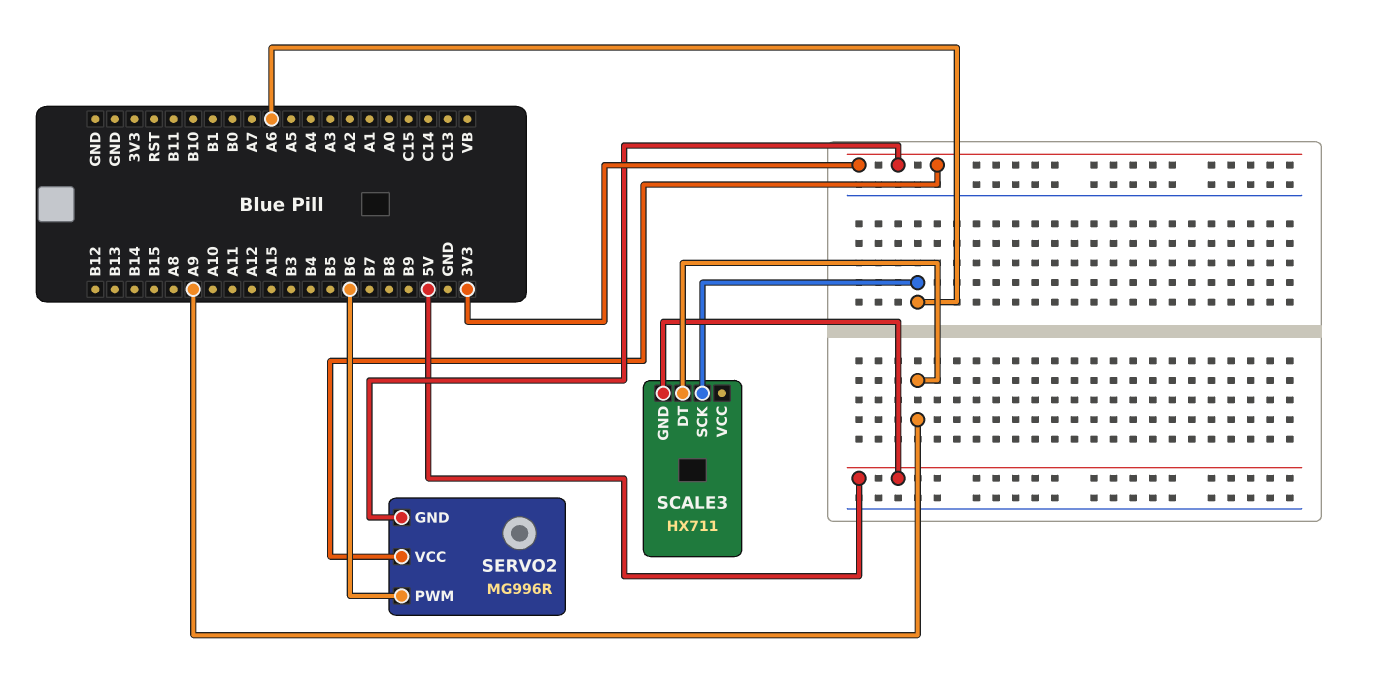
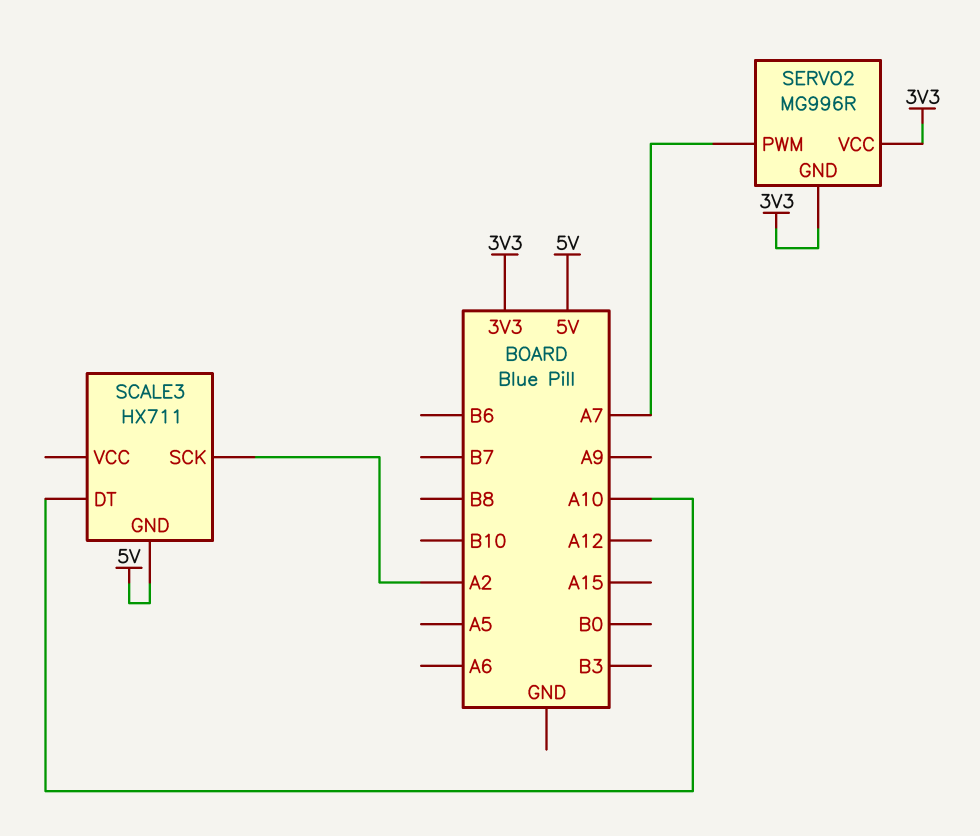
SCALE3 pin DT: A9 -> A10
SCALE3 pin SCK: A6 -> A2
SERVO2 pin PWM: B6 -> A7

